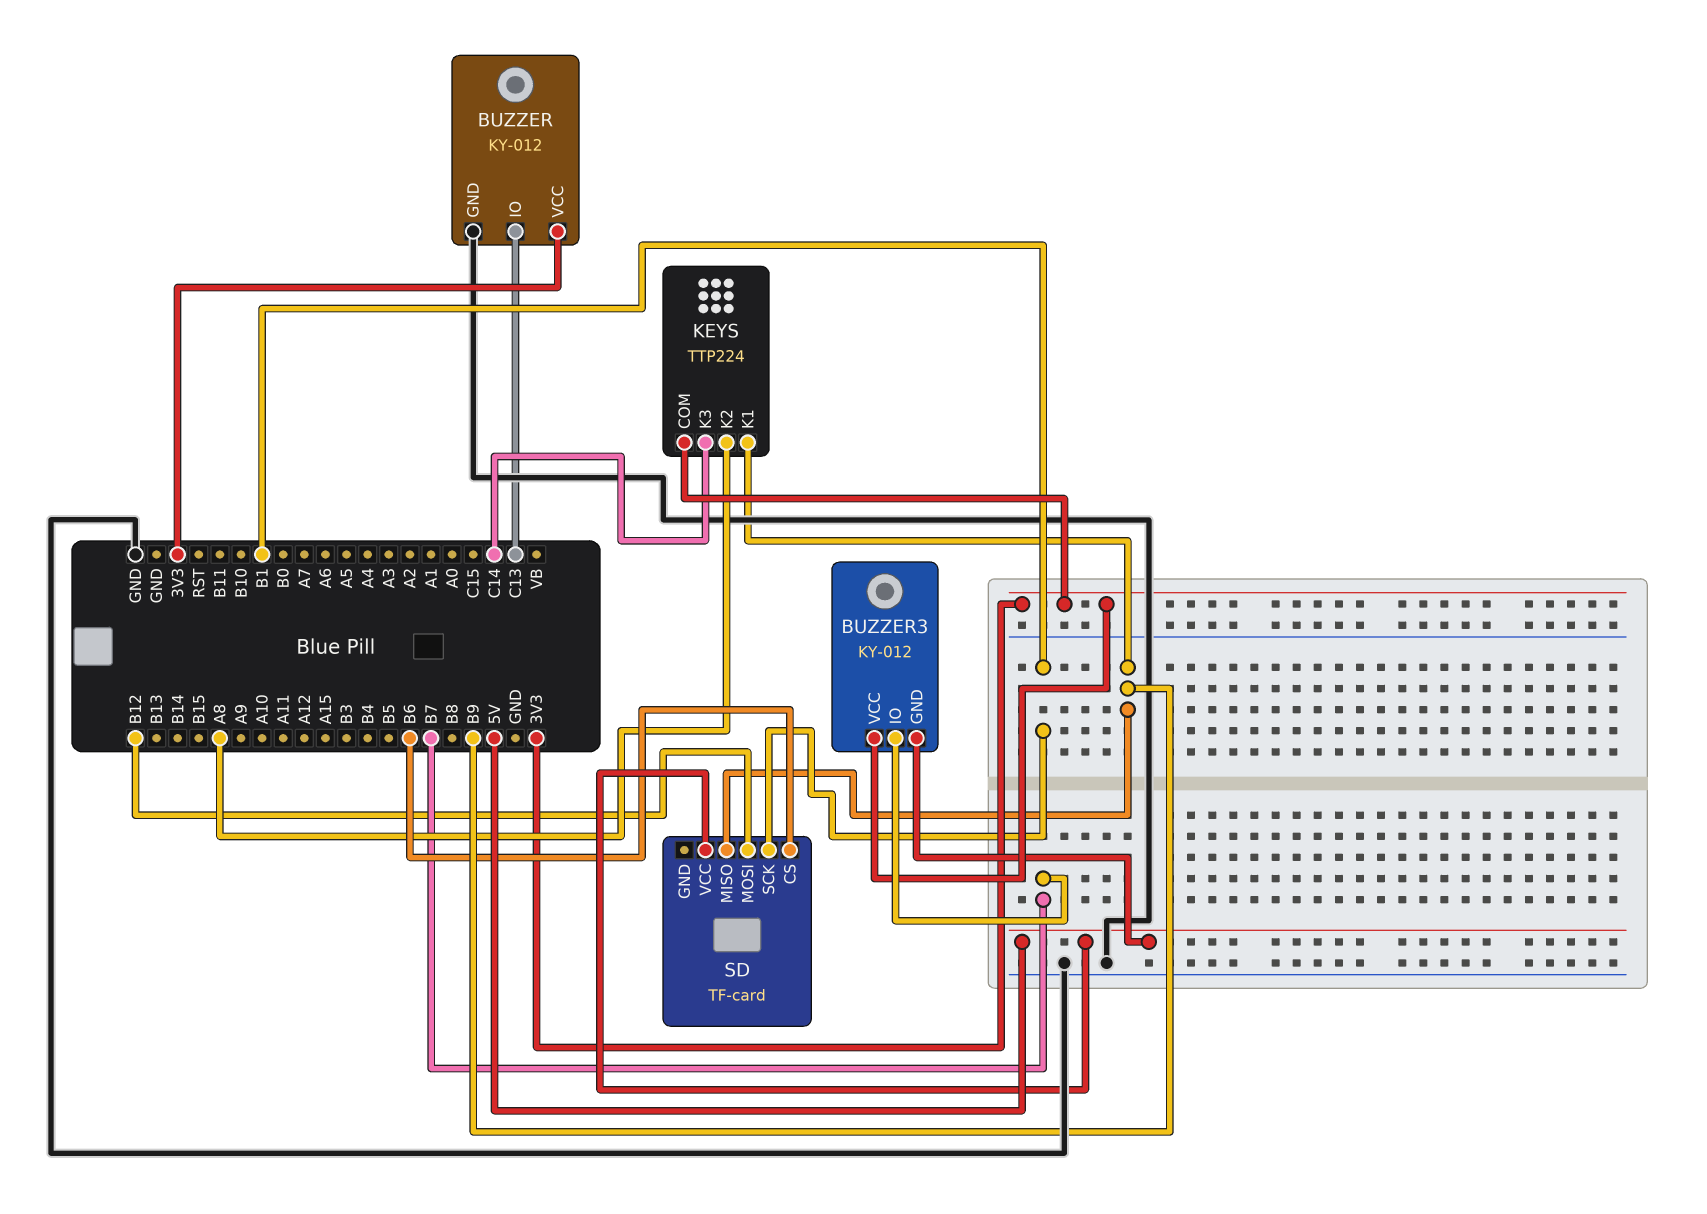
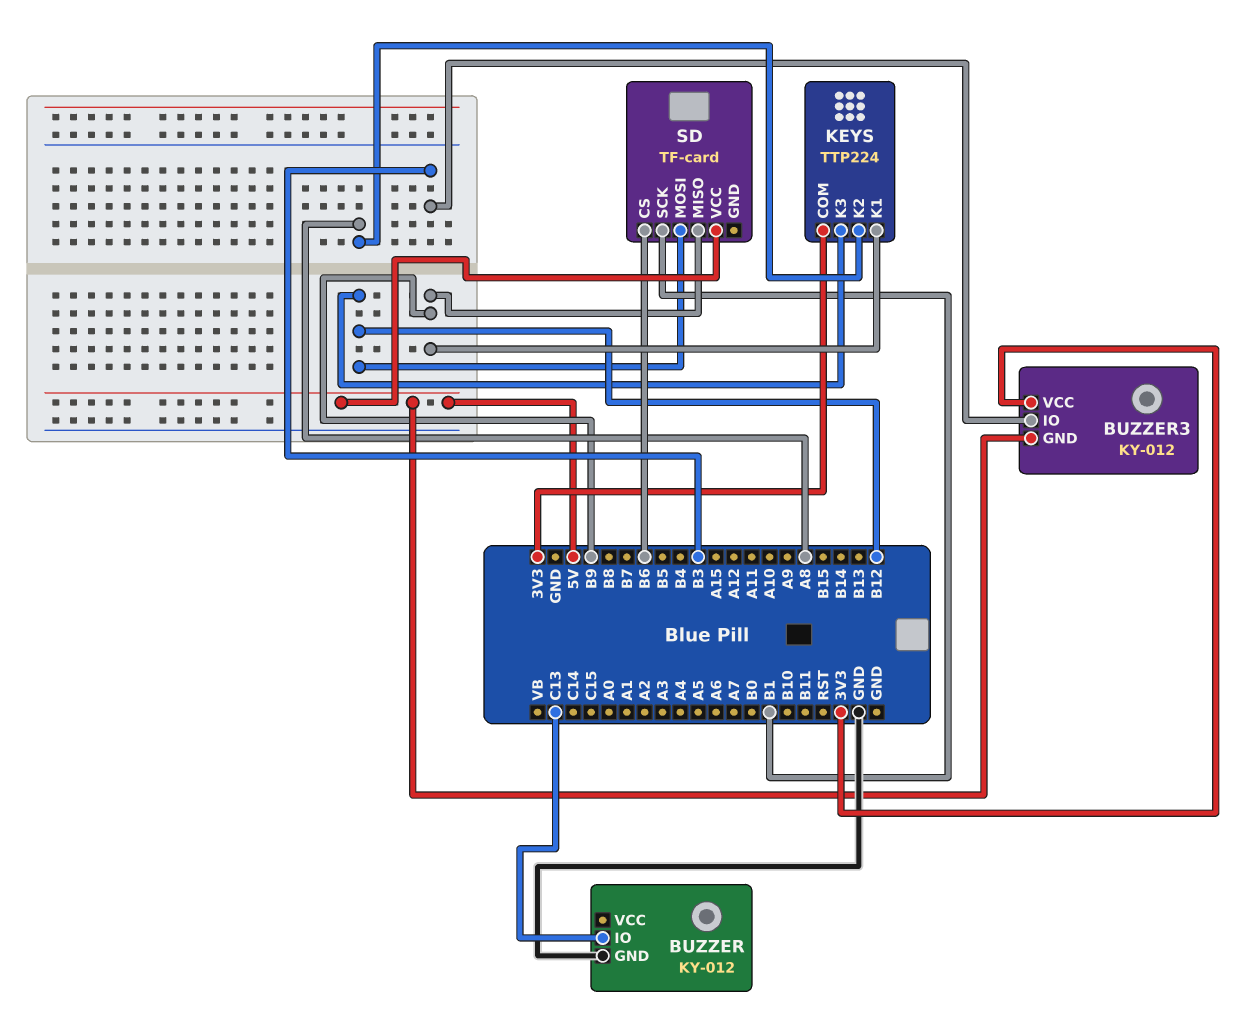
BUZZER pin VCC: 3V3 -> none
BUZZER3 pin IO: B7 -> B3
KEYS pin K3: C14 -> B12

